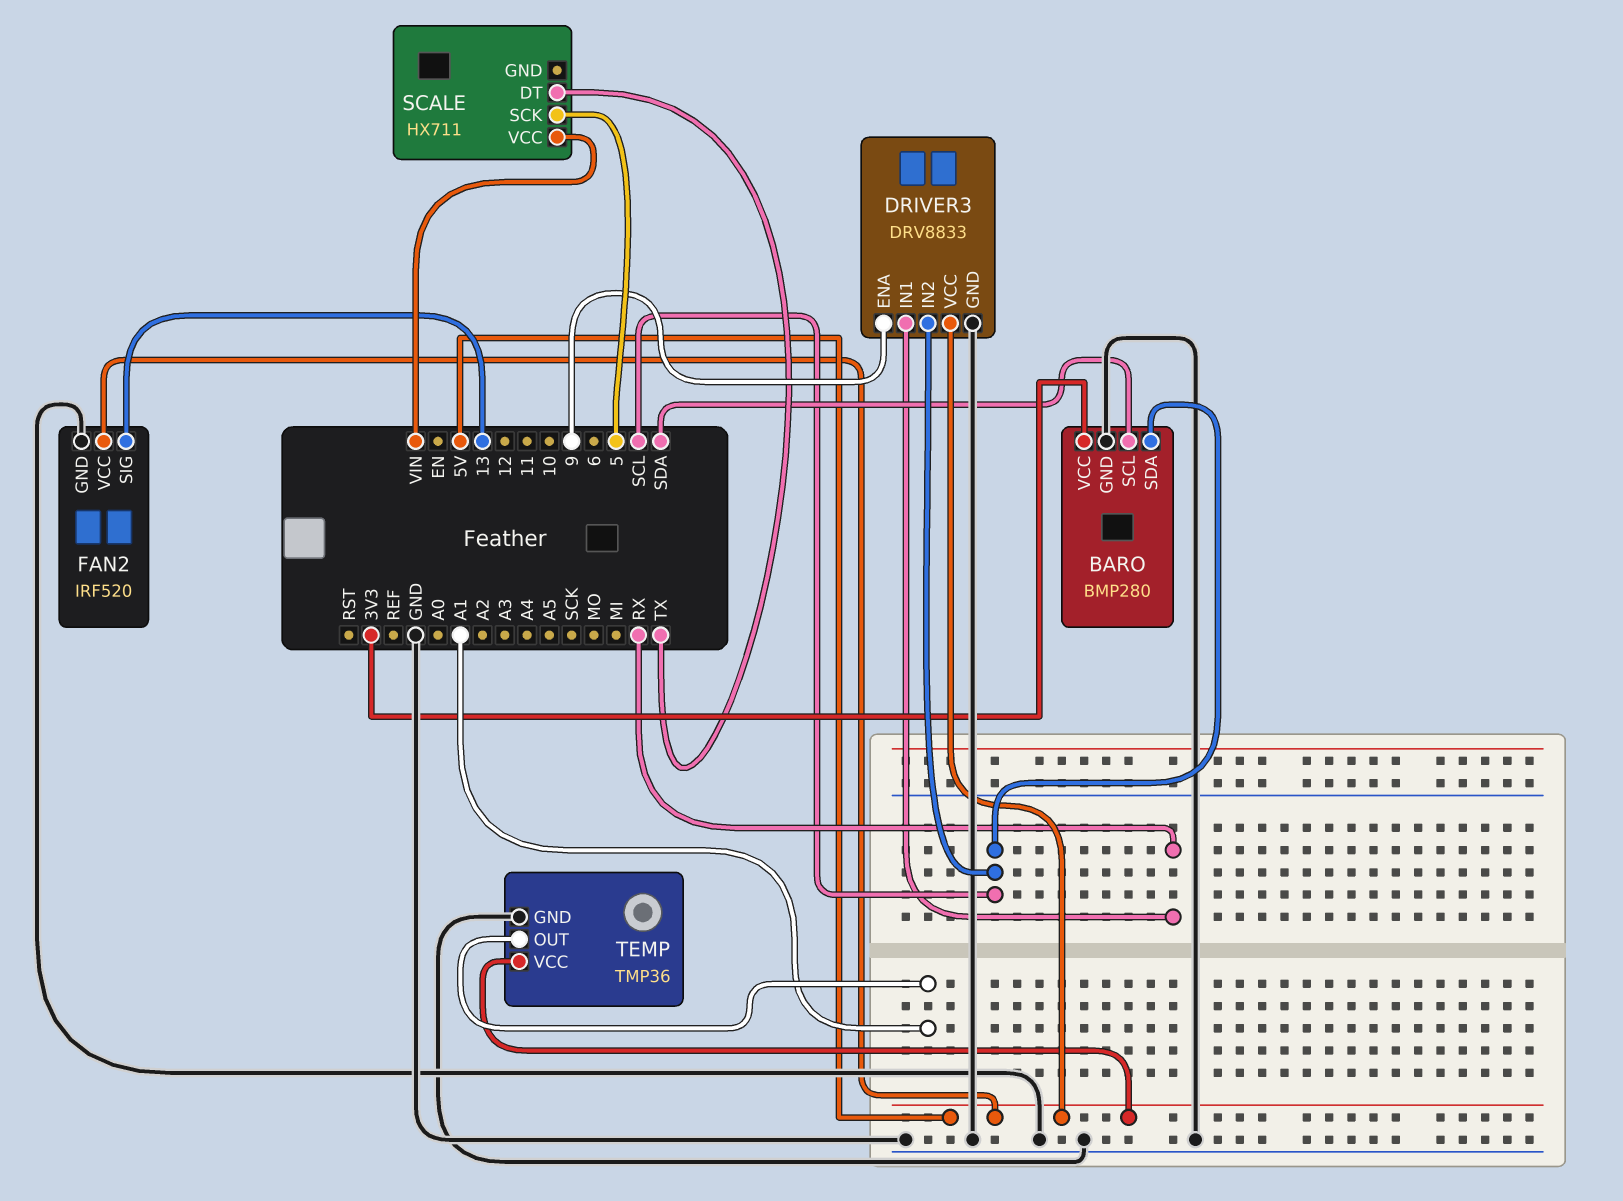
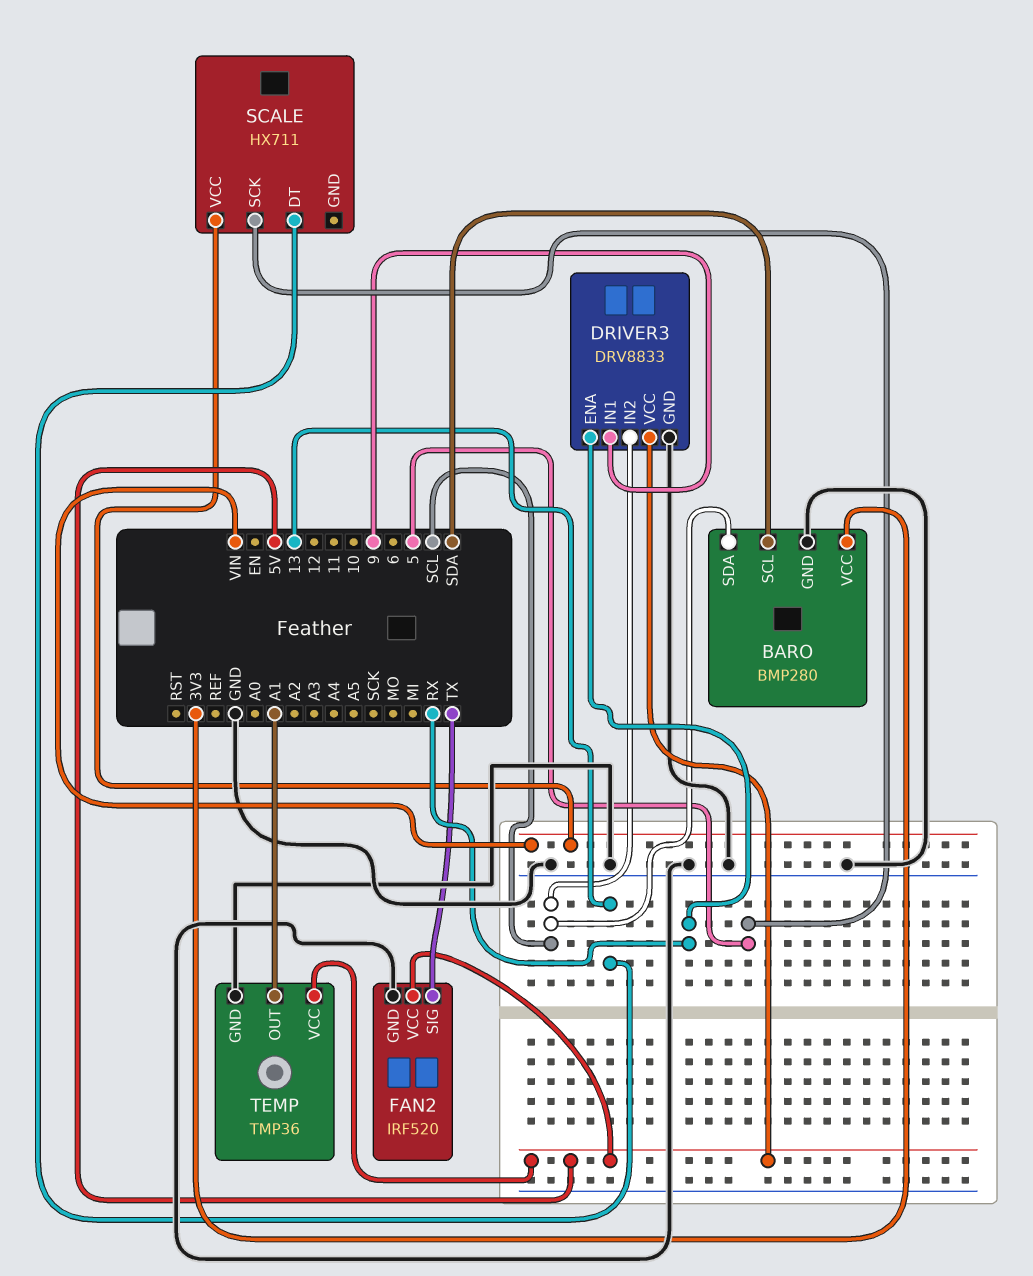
DRIVER3 pin ENA: 9 -> RX
DRIVER3 pin IN1: RX -> 9
FAN2 pin SIG: 13 -> TX
SCALE pin DT: TX -> 13

